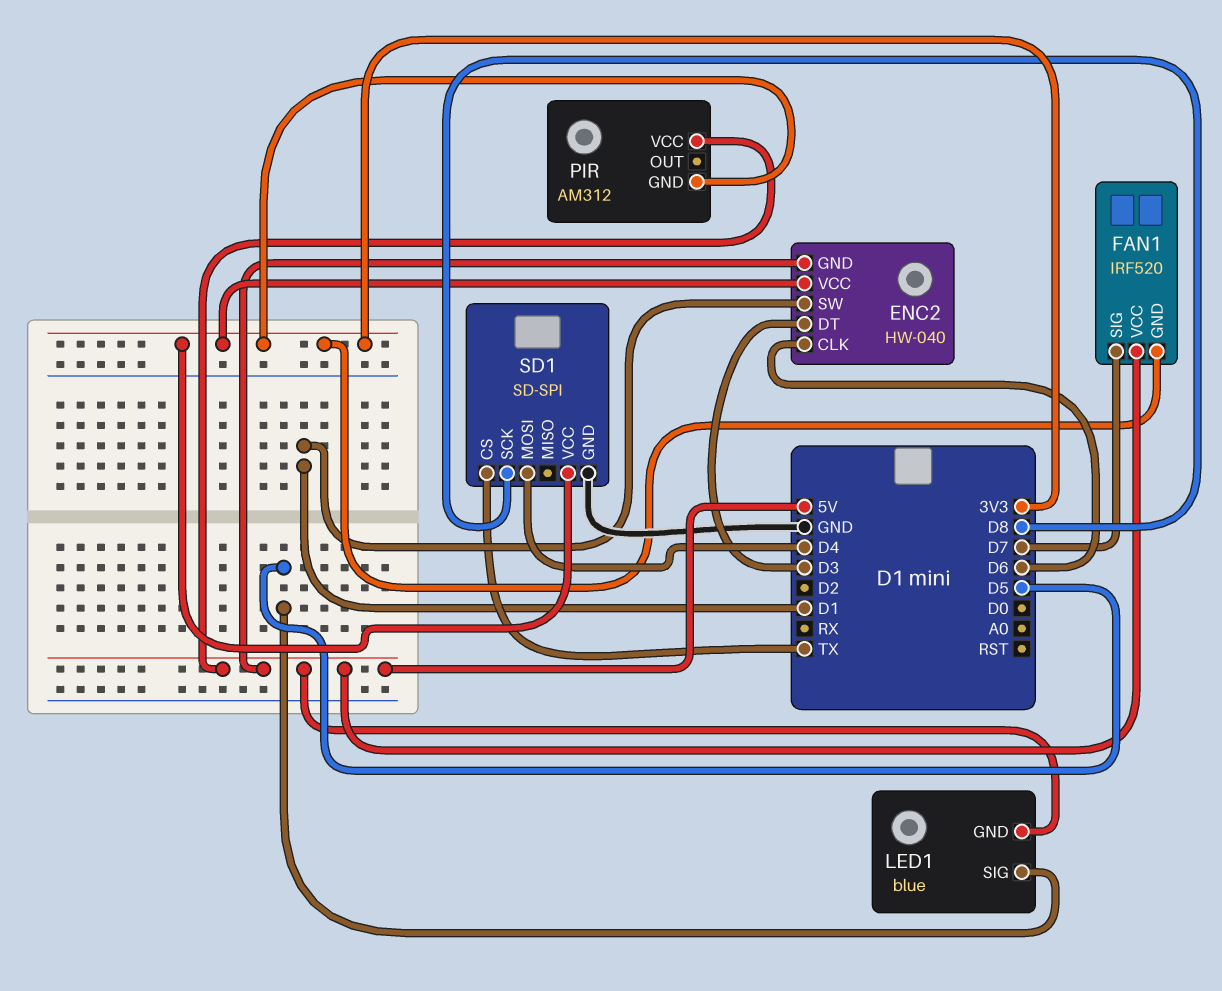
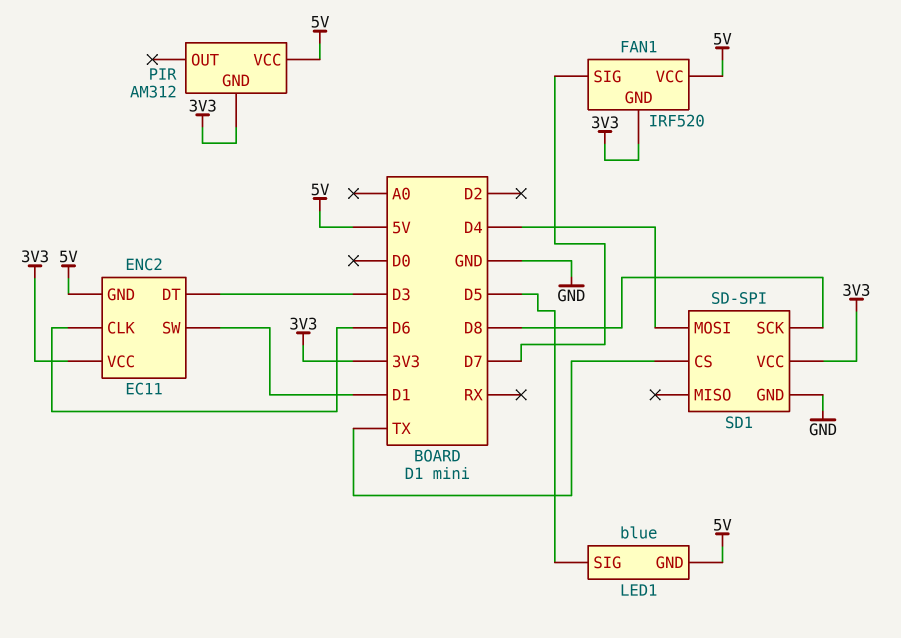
ENC2: HW-040 -> EC11

